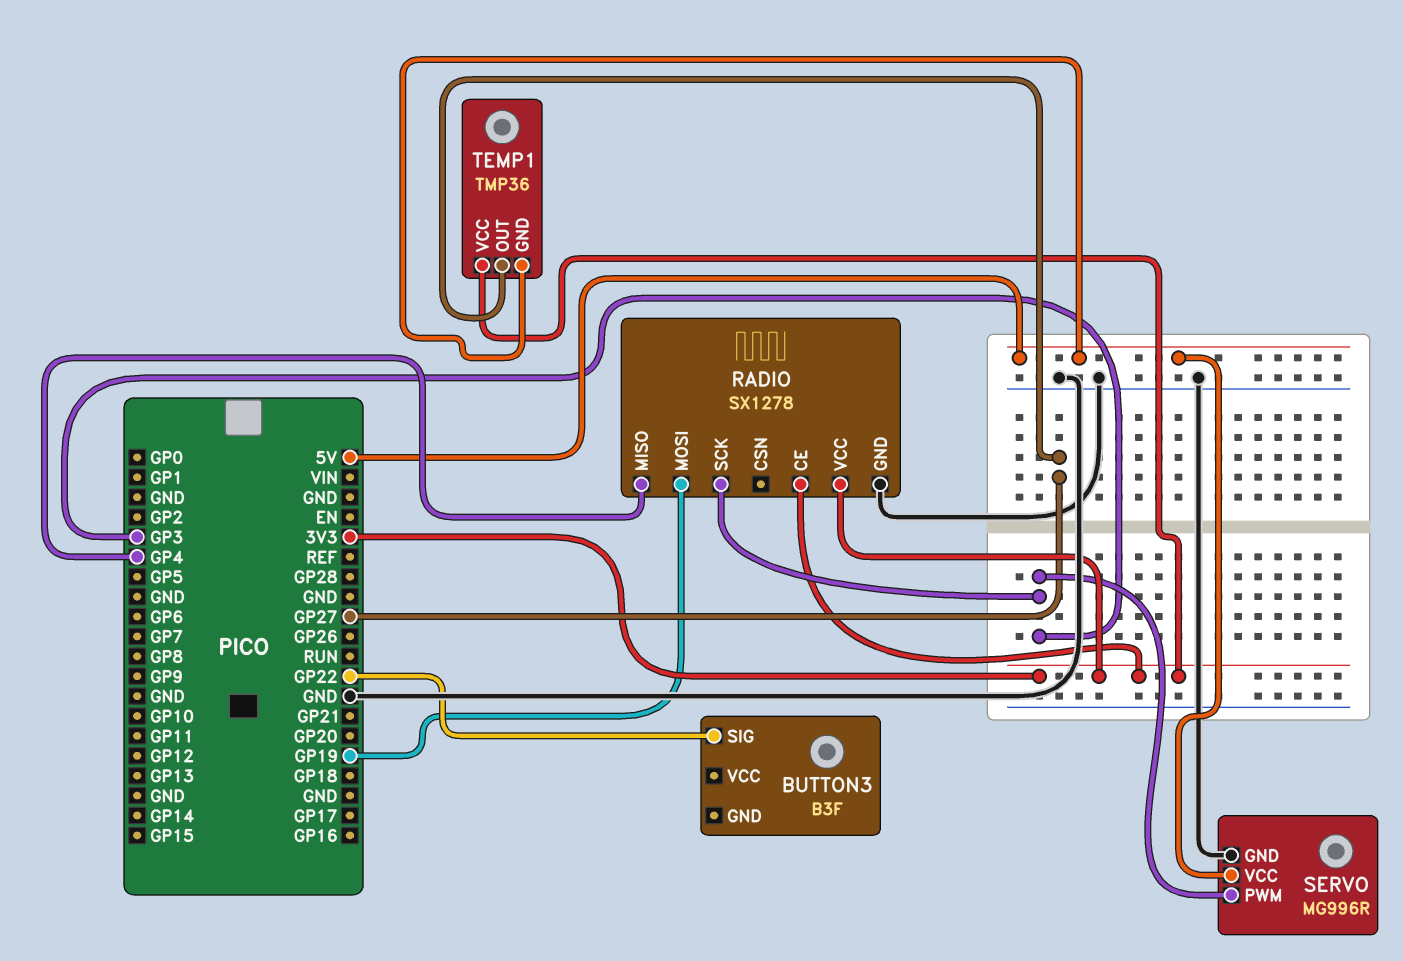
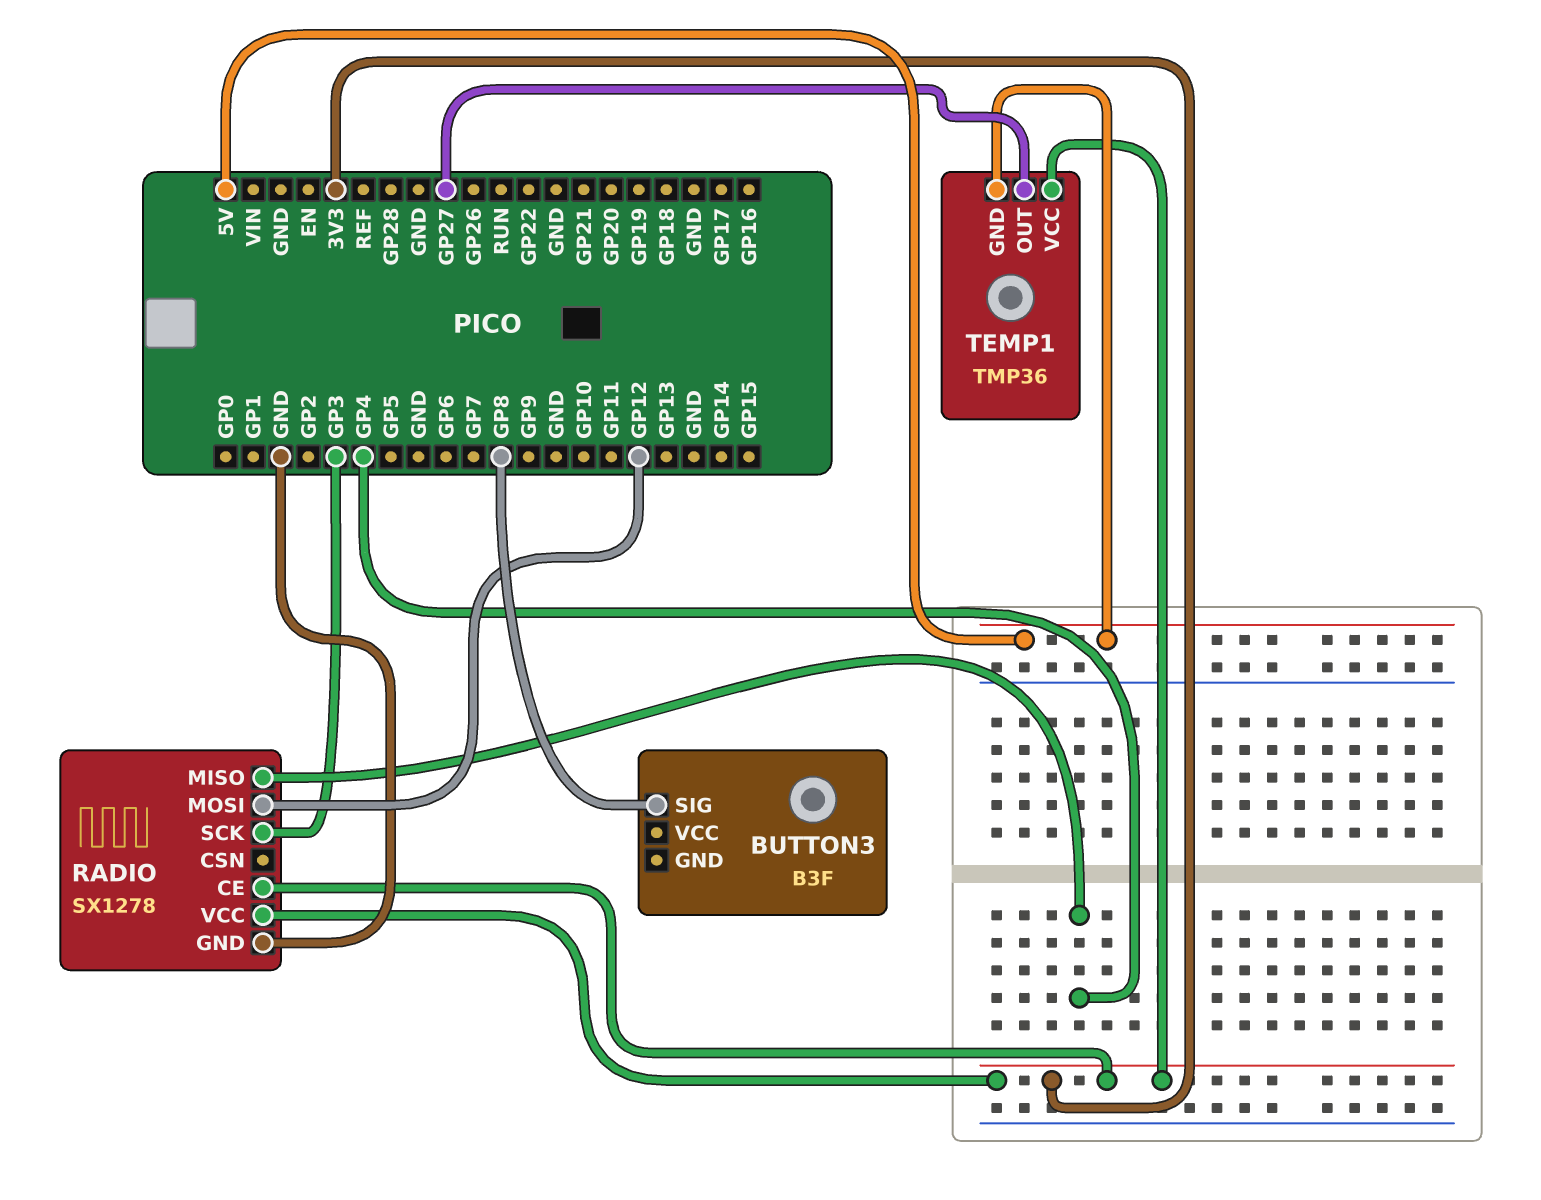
BUTTON3 pin SIG: GP22 -> GP8
RADIO pin MOSI: GP19 -> GP12
SERVO: MG996R -> none
SERVO pin GND: GND -> none
SERVO pin PWM: GP3 -> none
SERVO pin VCC: 5V -> none

